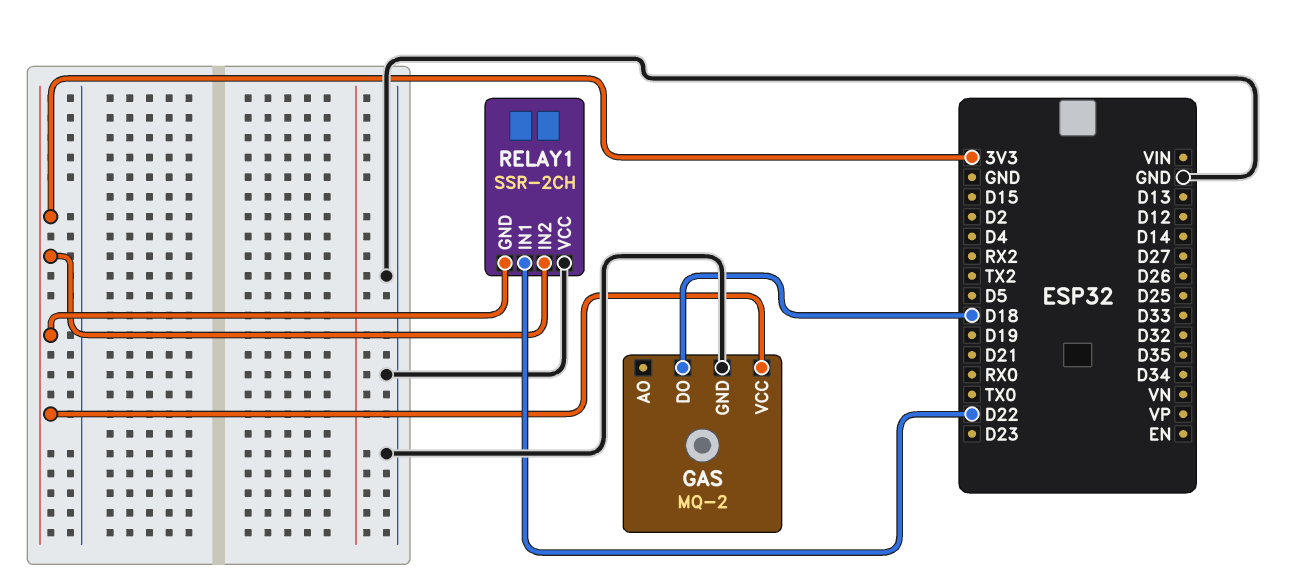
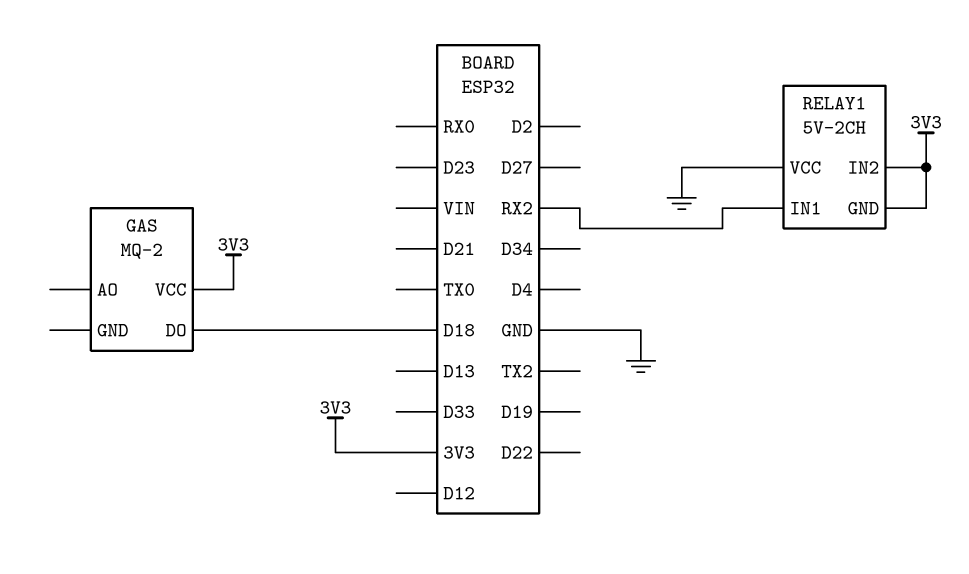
GAS pin GND: GND -> none
RELAY1: SSR-2CH -> 5V-2CH
RELAY1 pin IN1: D22 -> RX2

